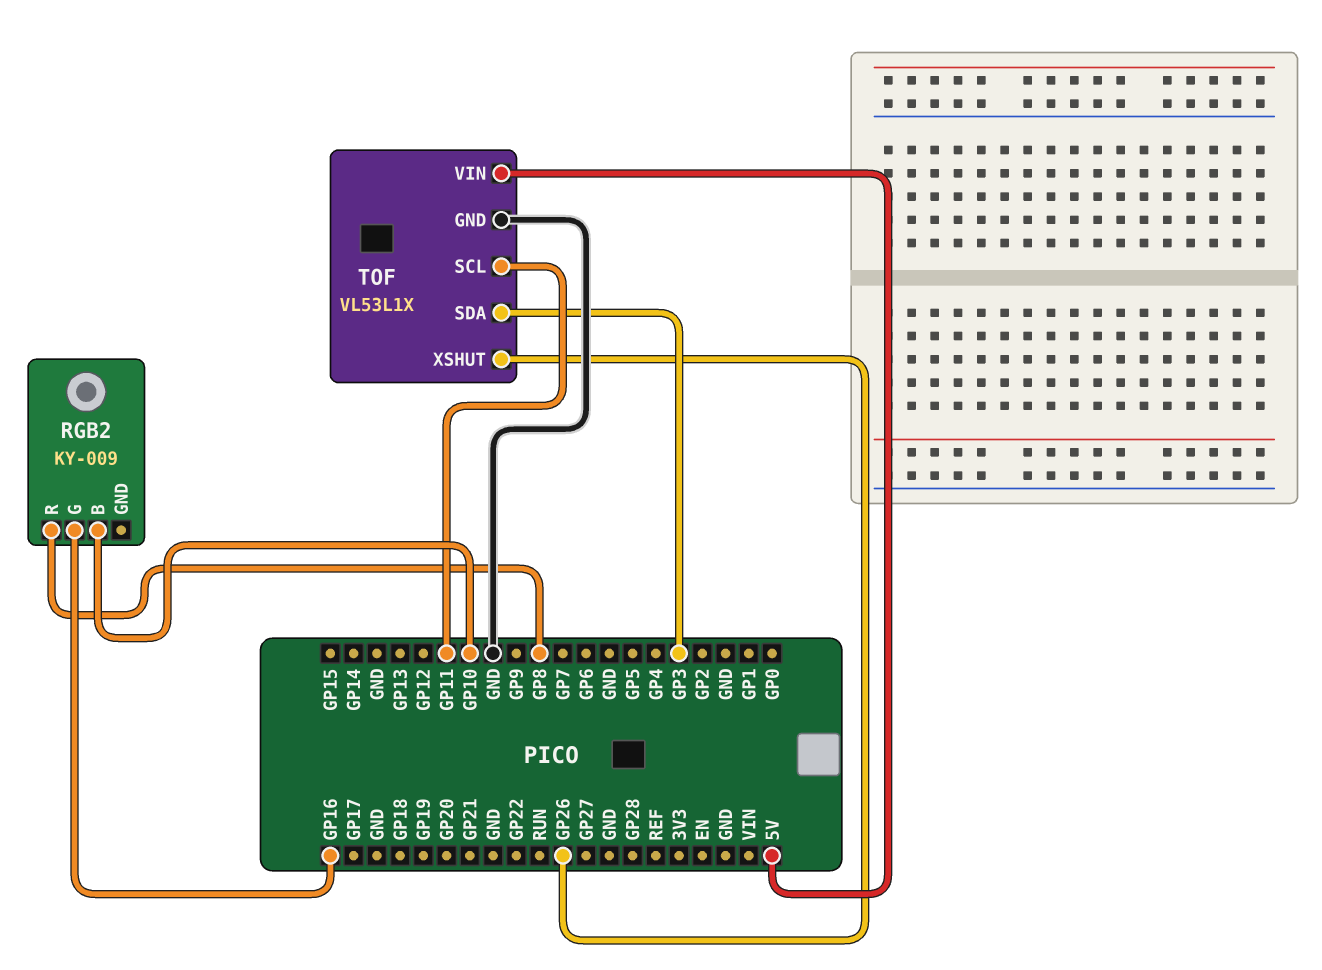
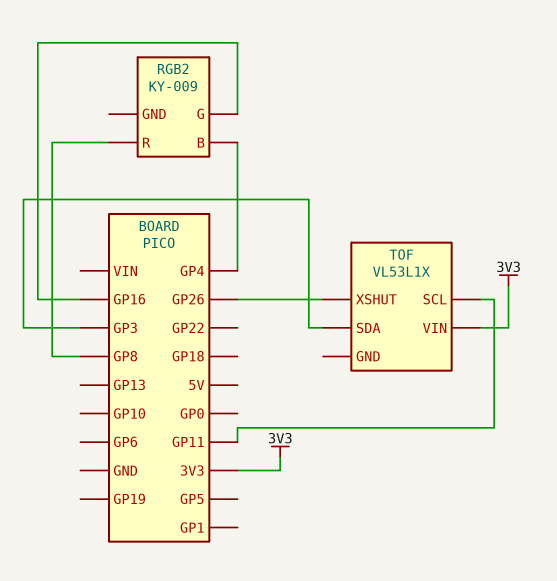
RGB2 pin B: GP10 -> GP4
TOF pin GND: GND -> none
TOF pin VIN: 5V -> 3V3

